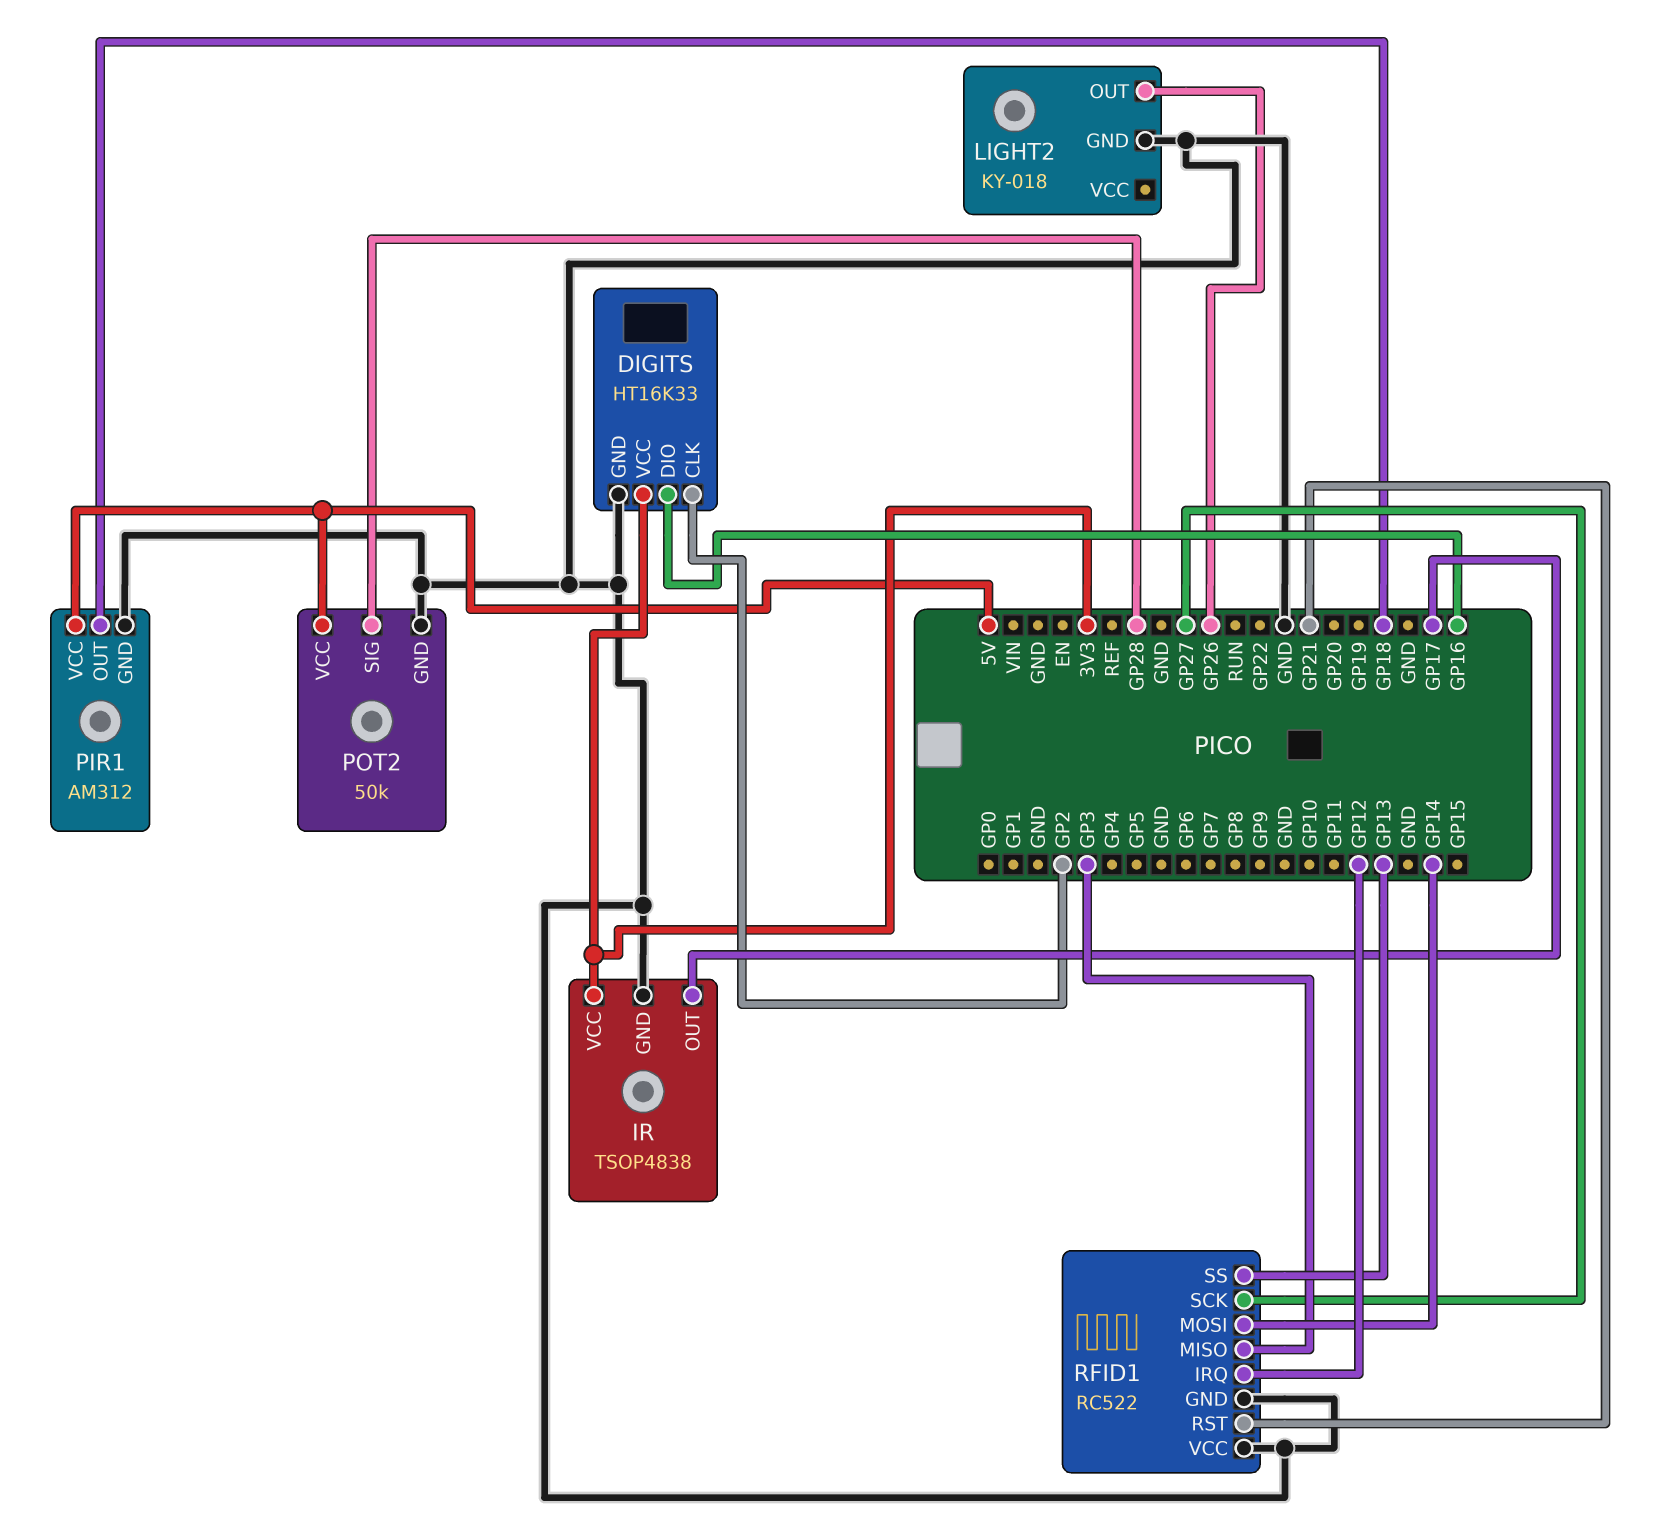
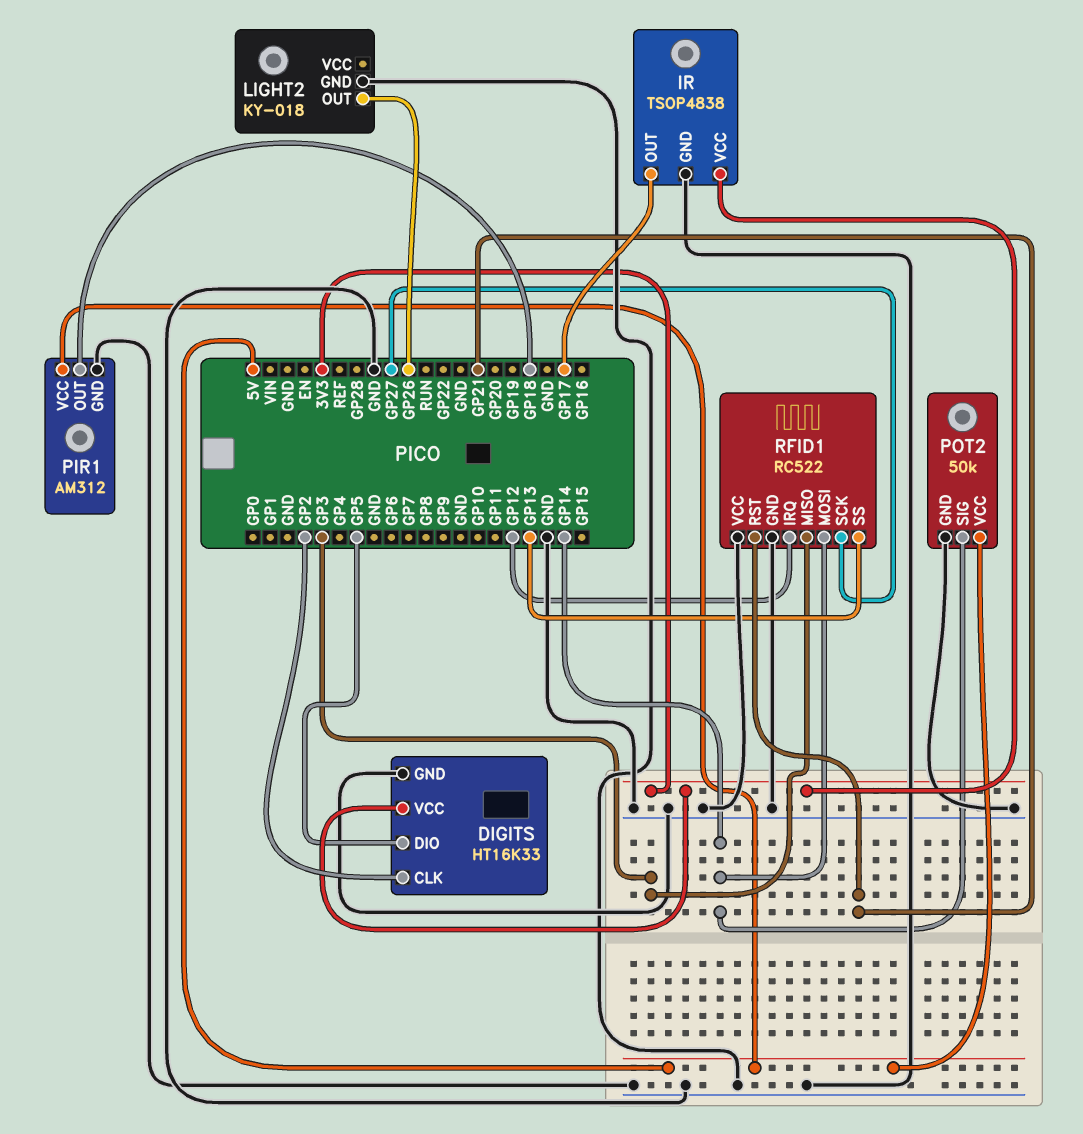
DIGITS pin DIO: GP16 -> GP5
POT2 pin SIG: GP28 -> GP14

